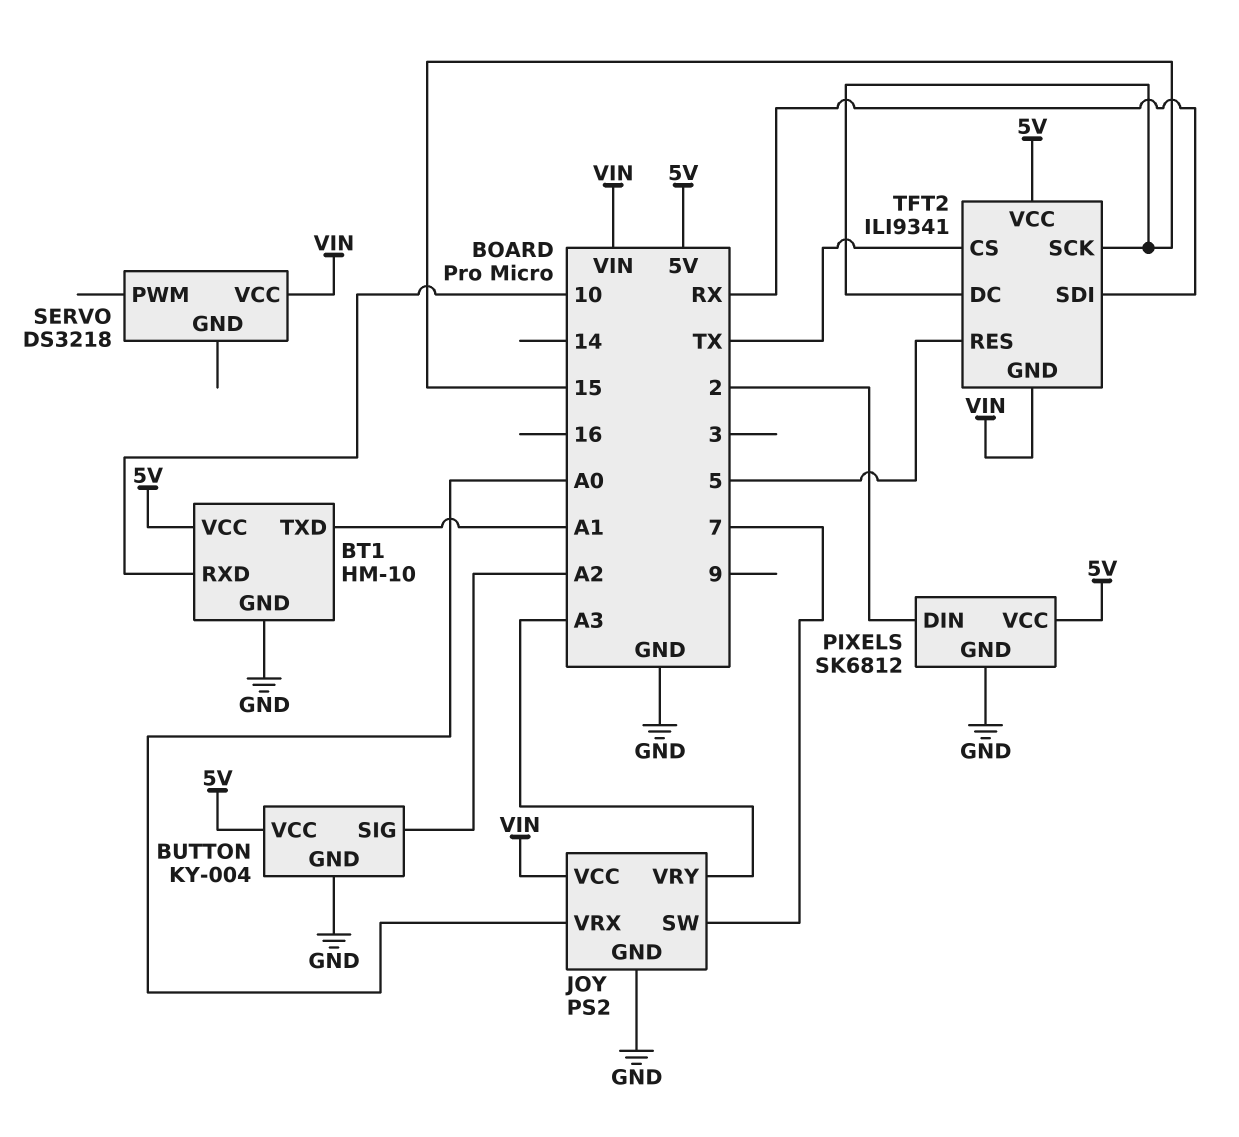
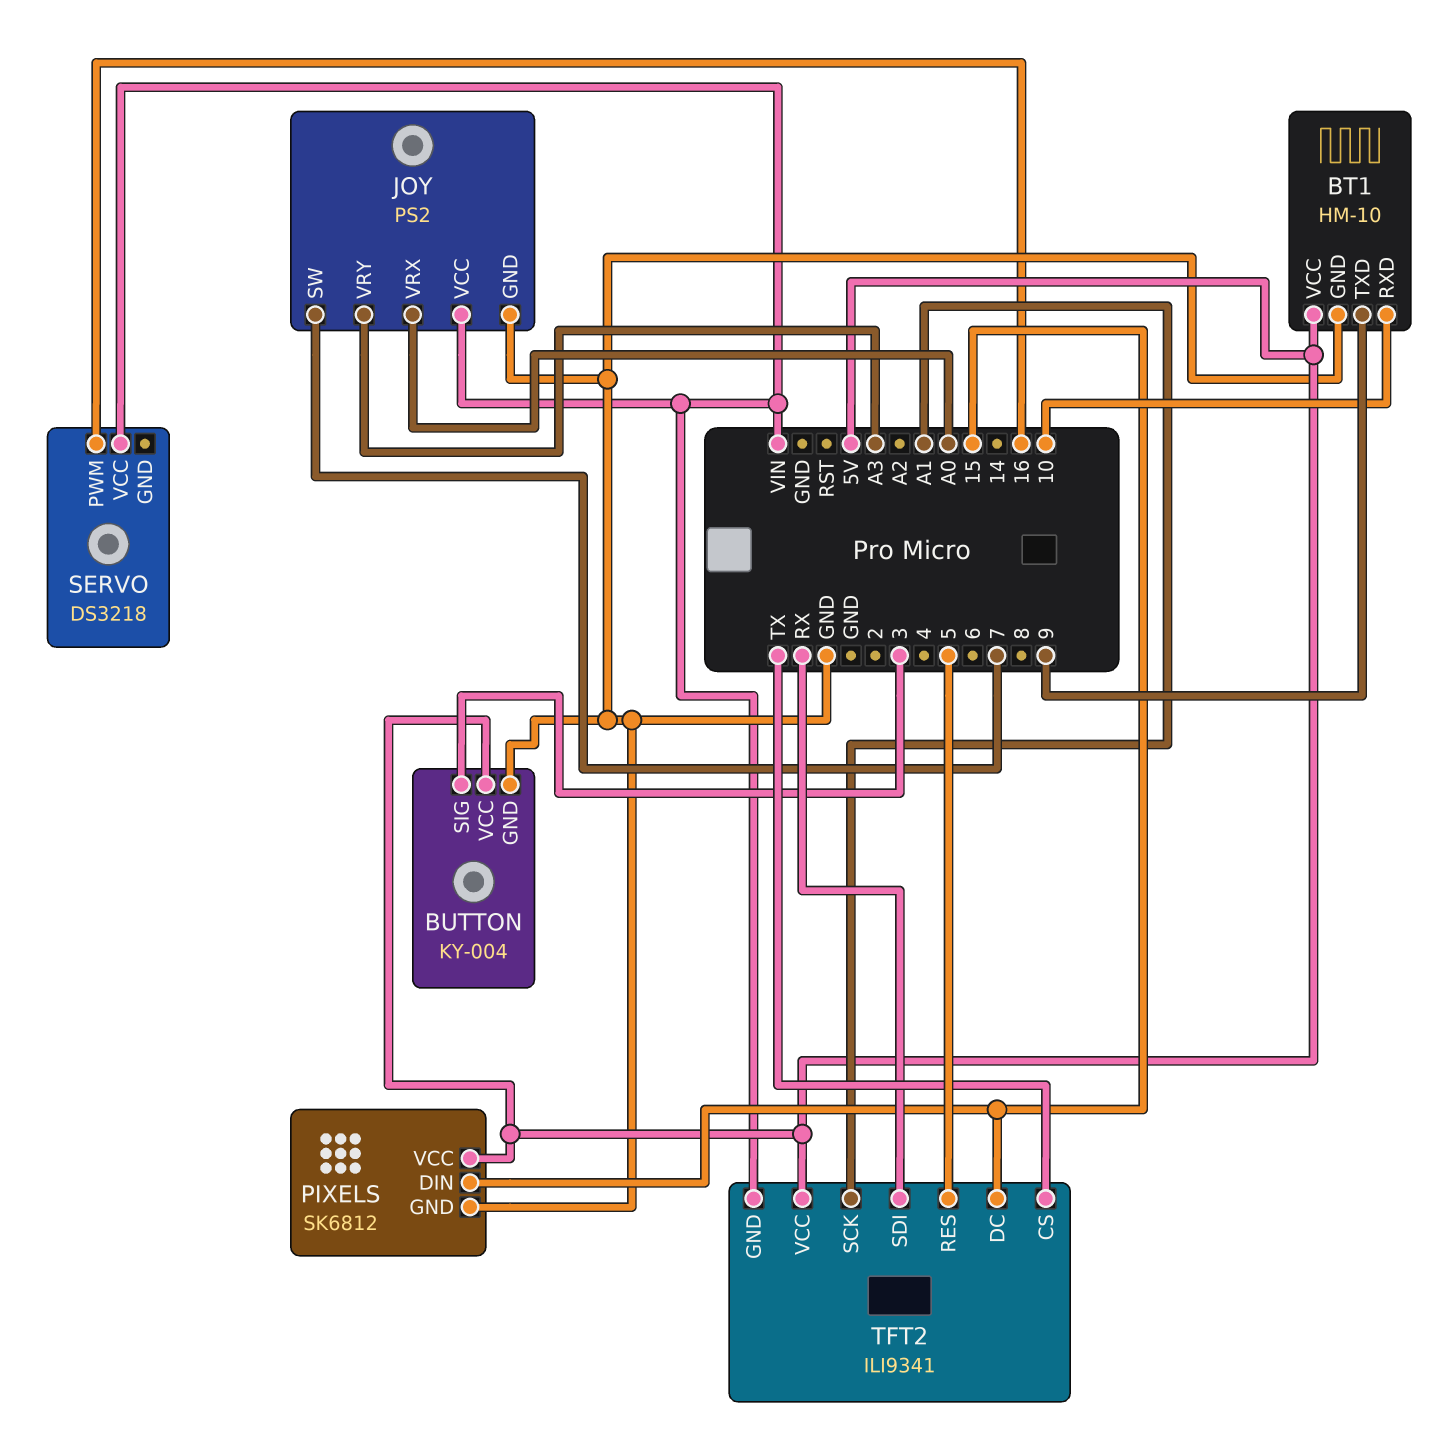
BT1 pin TXD: A1 -> 9
BUTTON pin SIG: A2 -> 3
PIXELS pin DIN: 2 -> 15
SERVO pin PWM: none -> 16
TFT2 pin SCK: 15 -> A1

